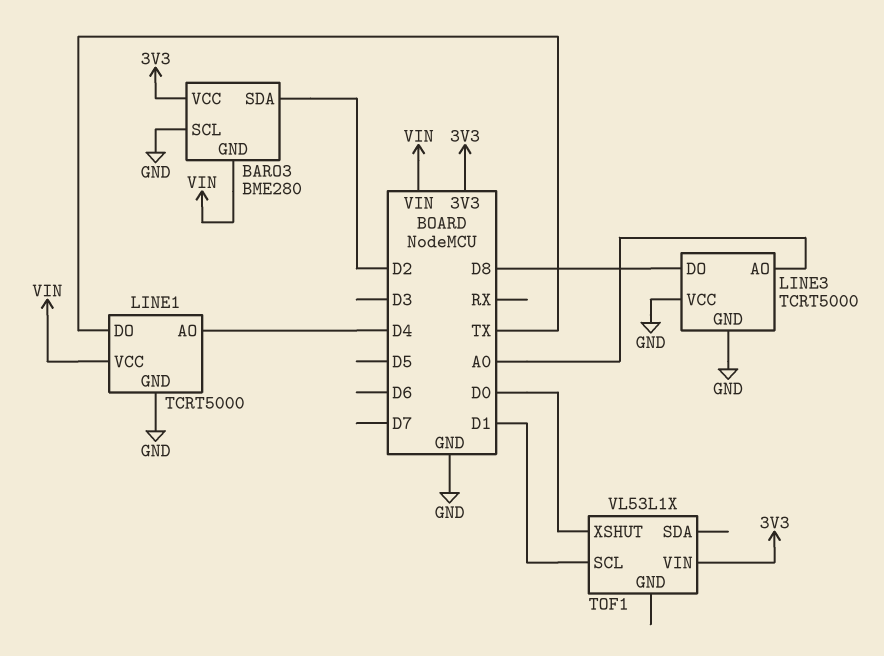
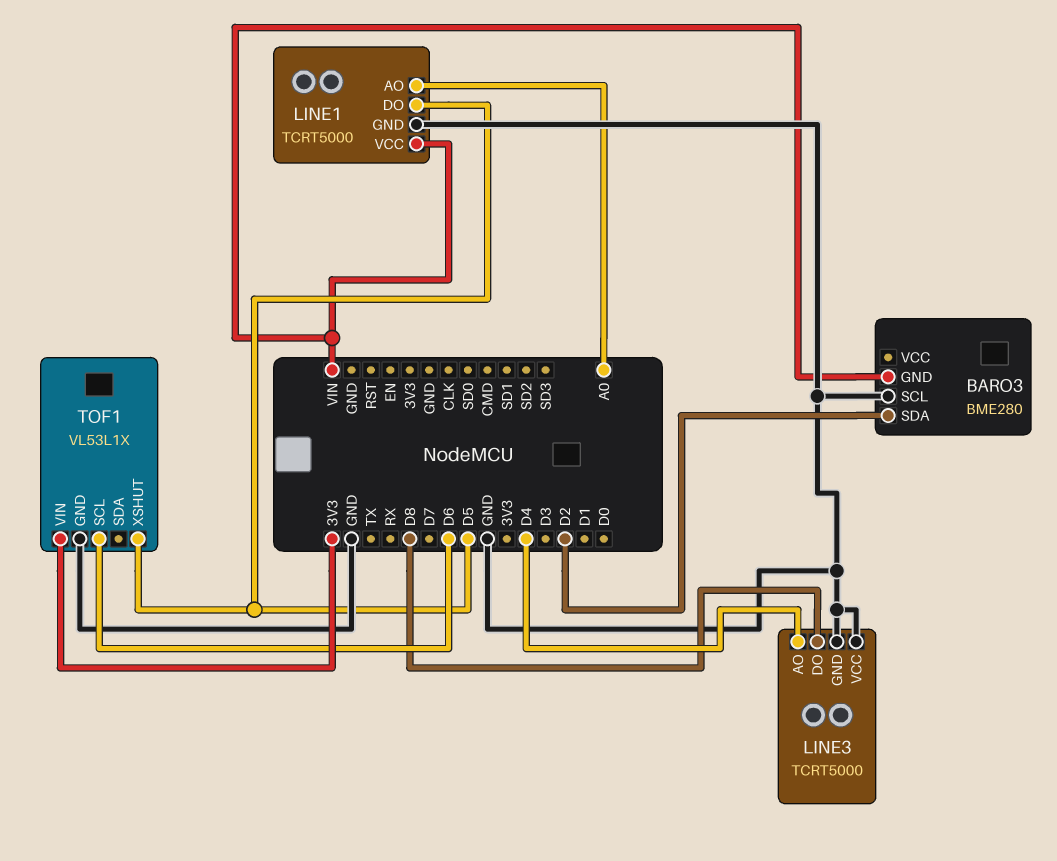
BARO3 pin VCC: 3V3 -> none
LINE1 pin AO: D4 -> A0
LINE1 pin DO: TX -> D5
LINE3 pin AO: A0 -> D4
TOF1 pin GND: none -> GND
TOF1 pin SCL: D1 -> D6
TOF1 pin XSHUT: D0 -> D5

